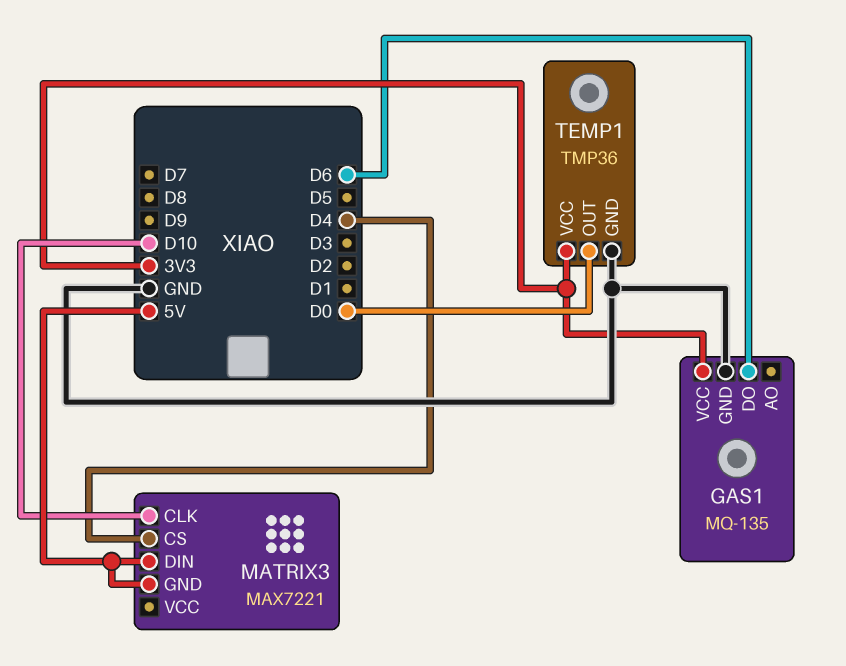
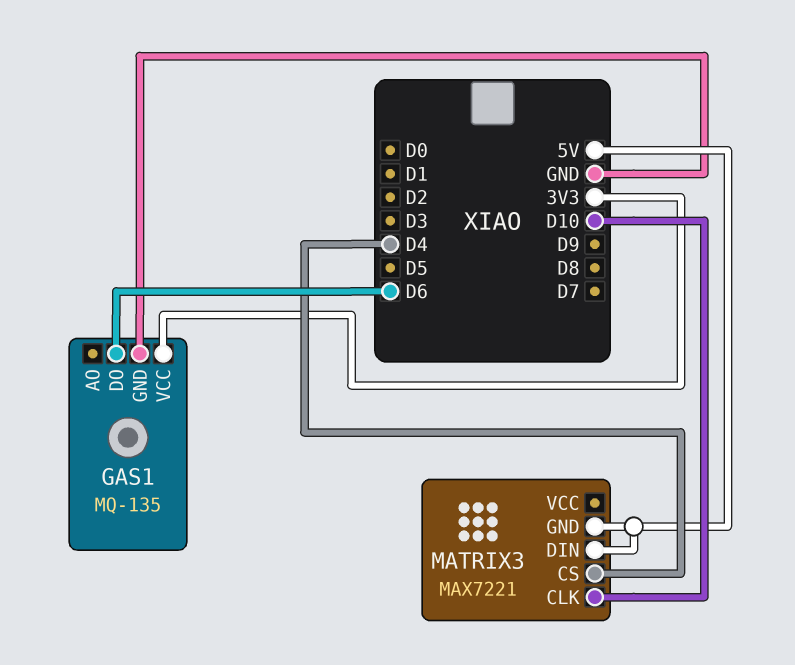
TEMP1: TMP36 -> none
TEMP1 pin GND: GND -> none
TEMP1 pin OUT: D0 -> none
TEMP1 pin VCC: 3V3 -> none

